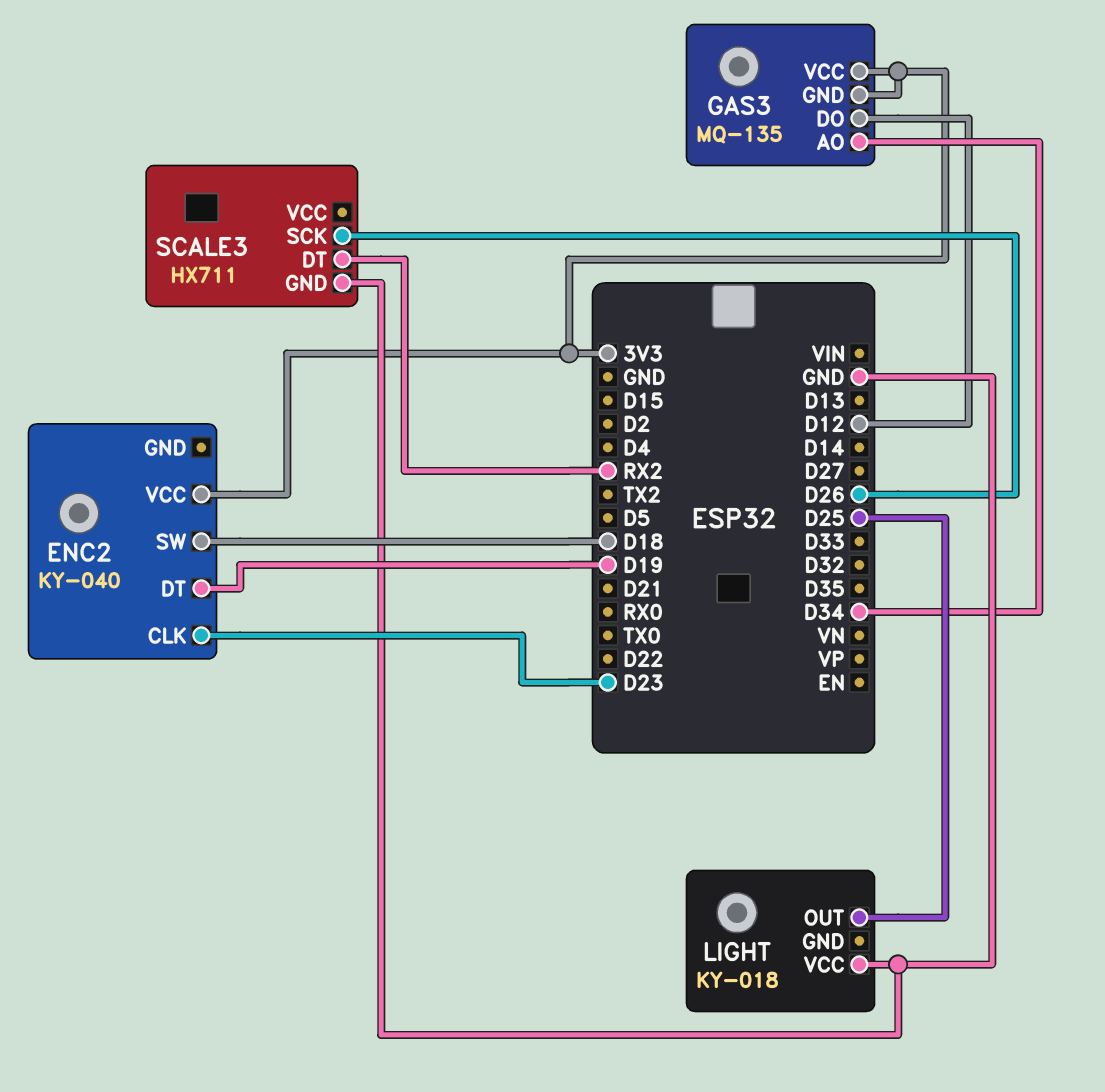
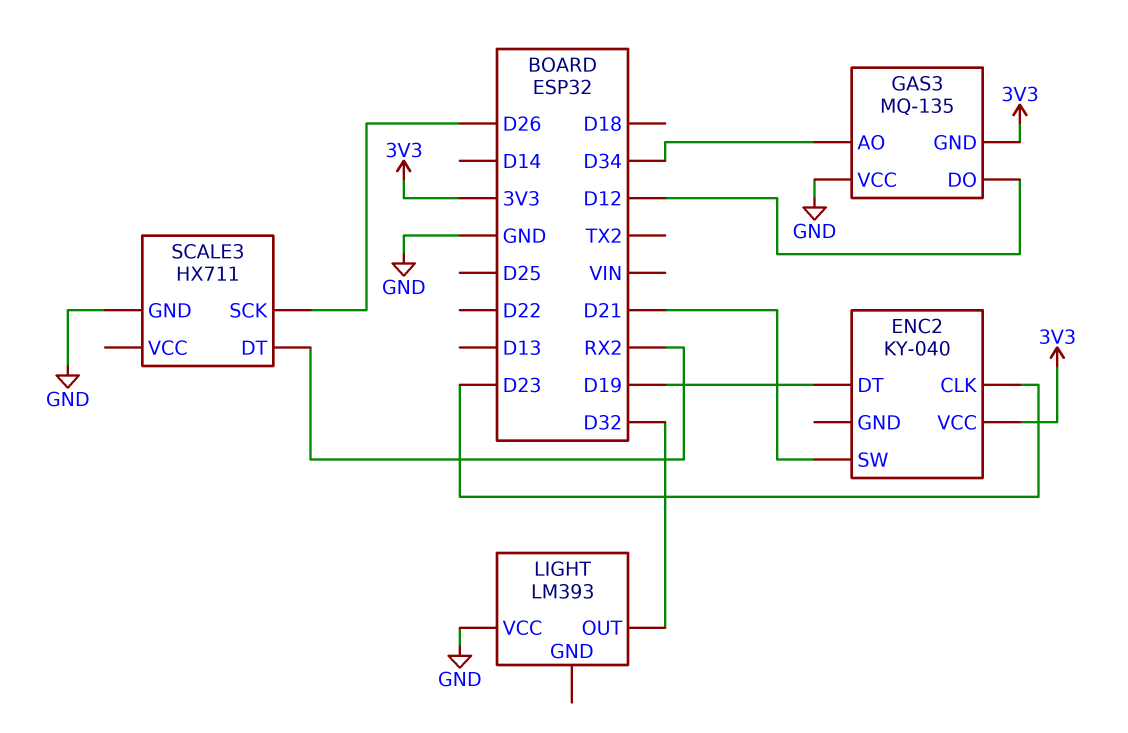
ENC2 pin SW: D18 -> D21
GAS3 pin VCC: 3V3 -> GND
LIGHT: KY-018 -> LM393
LIGHT pin OUT: D25 -> D32

